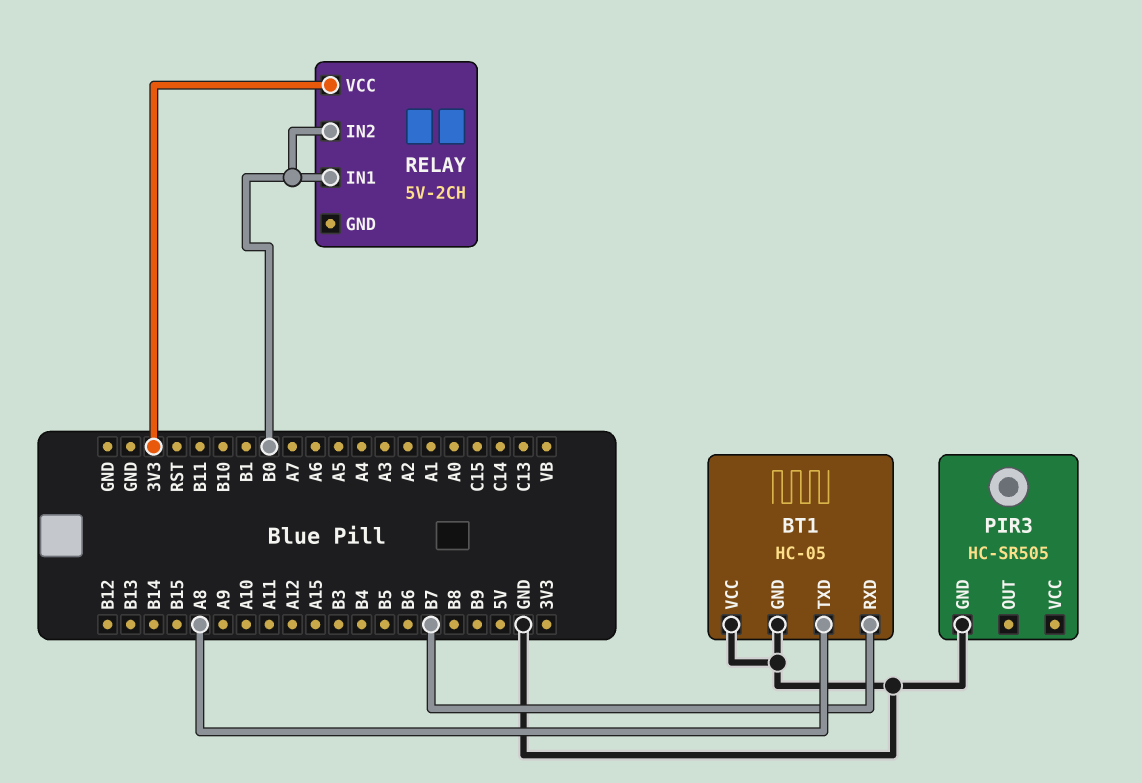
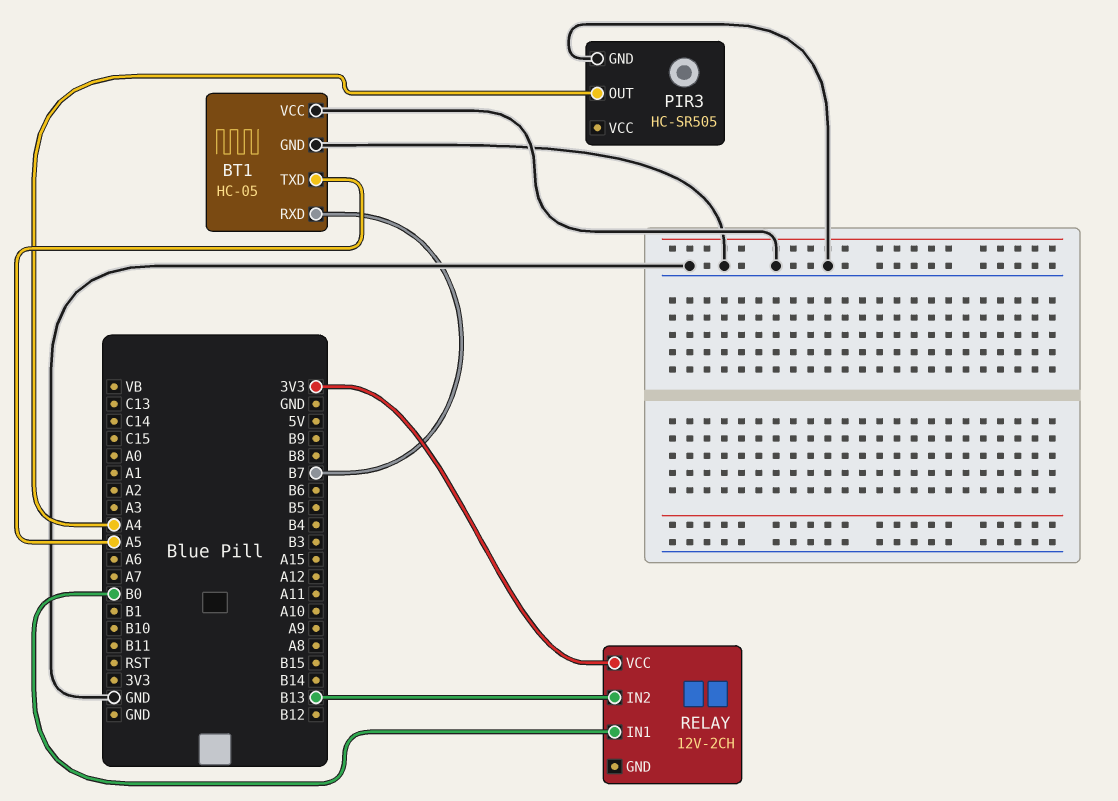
BT1 pin TXD: A8 -> A5
PIR3 pin OUT: none -> A4
RELAY: 5V-2CH -> 12V-2CH
RELAY pin IN2: B0 -> B13

